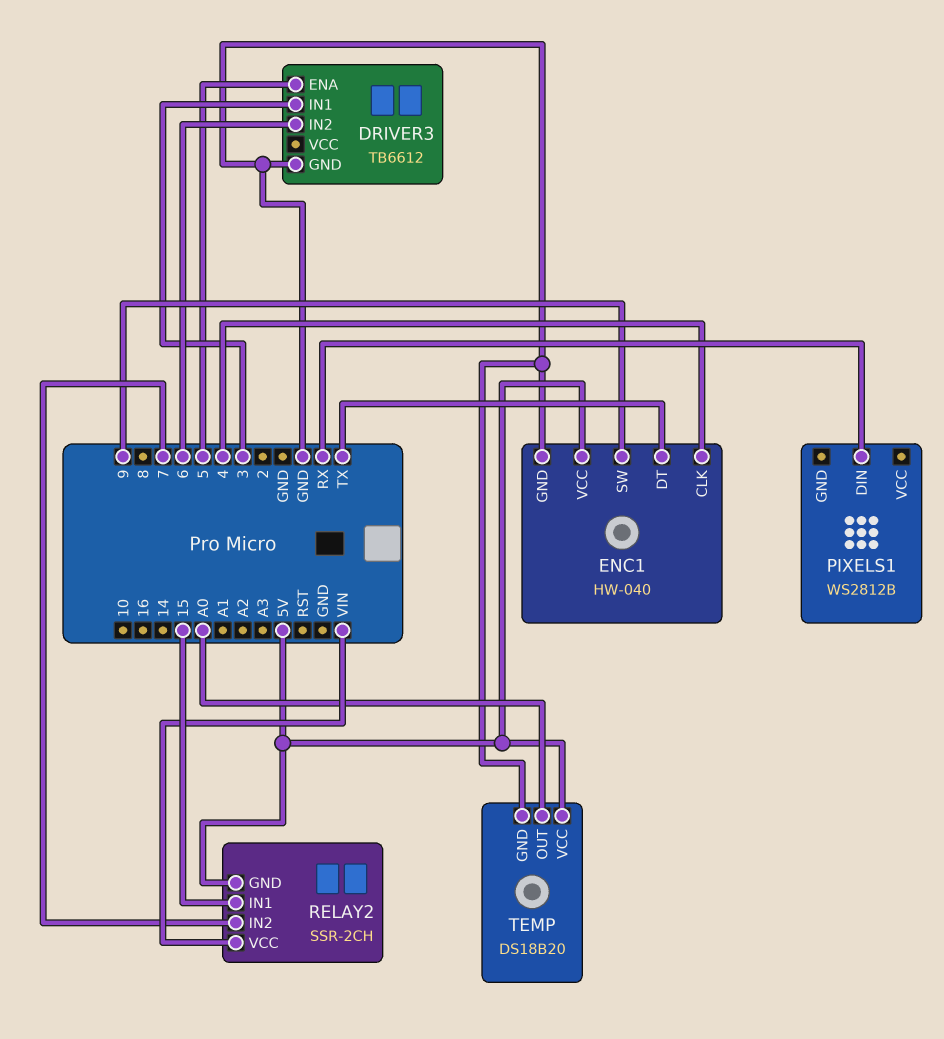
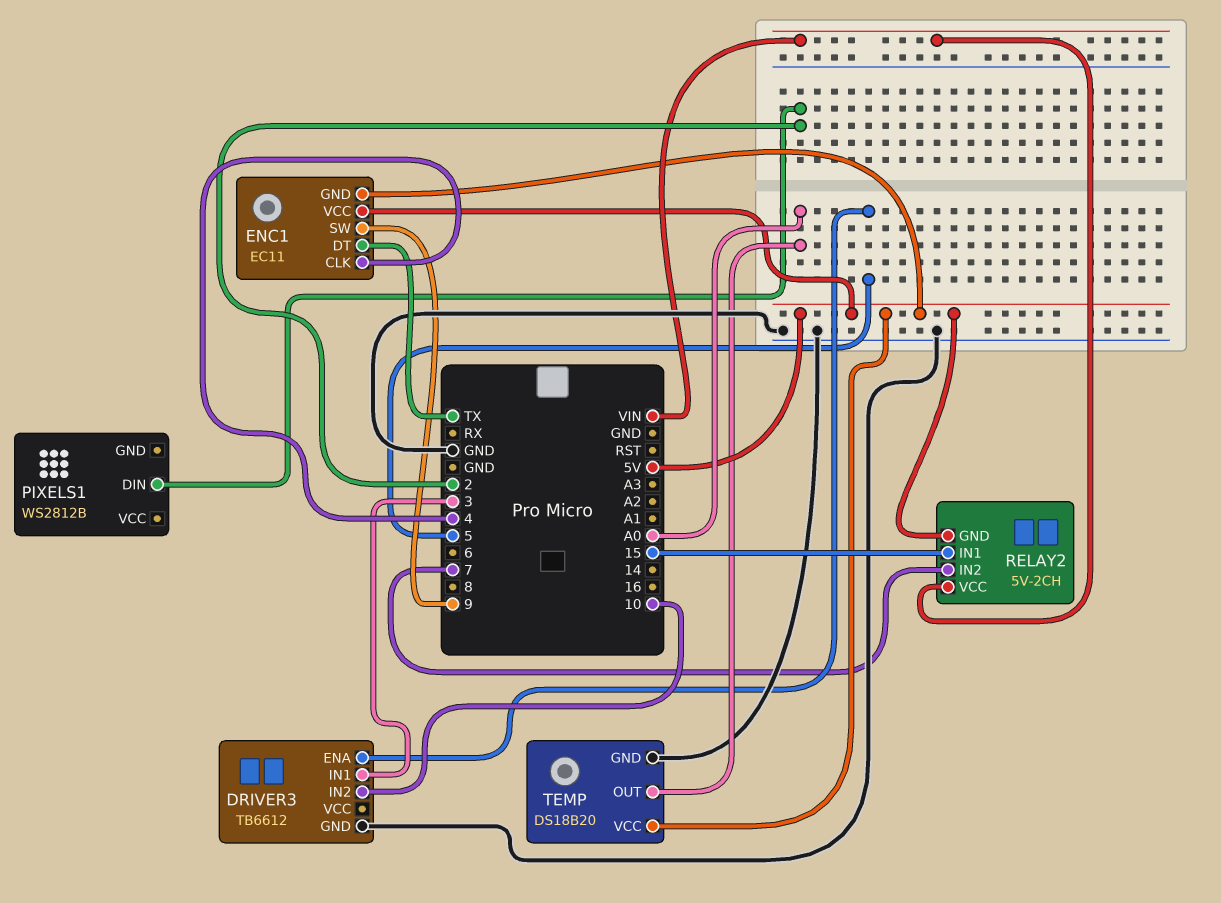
DRIVER3 pin IN2: 6 -> 10
ENC1: HW-040 -> EC11
ENC1 pin GND: GND -> 5V
PIXELS1 pin DIN: RX -> 2
RELAY2: SSR-2CH -> 5V-2CH

